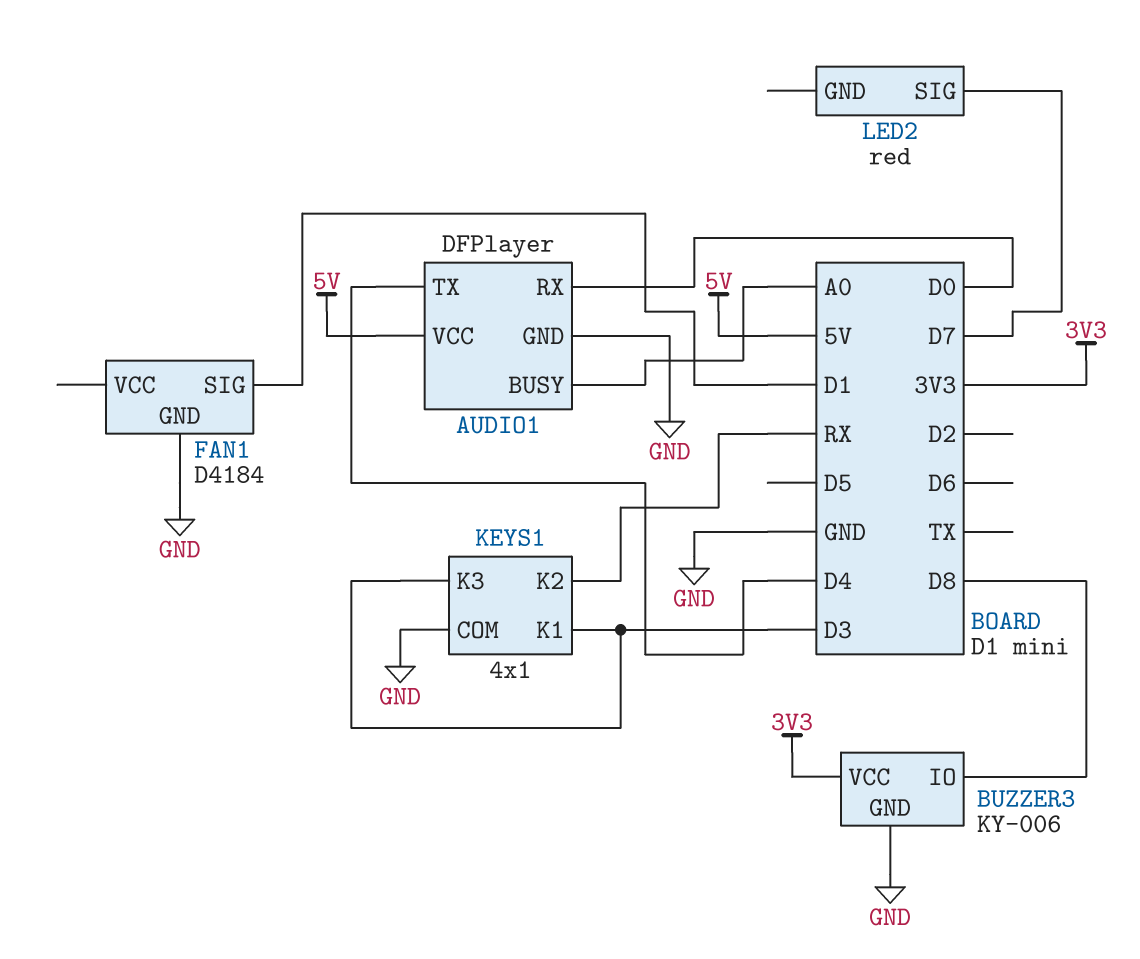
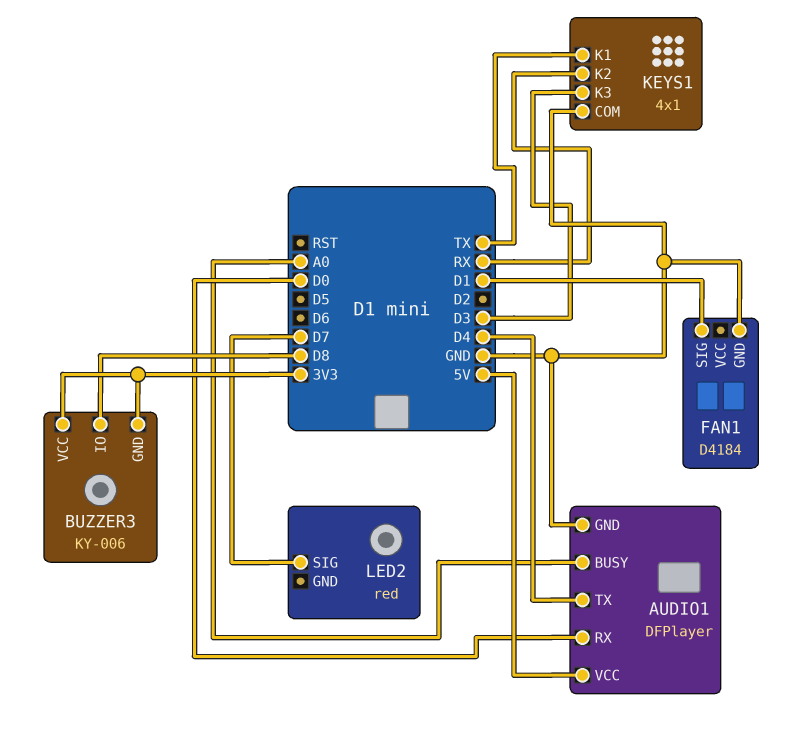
BUZZER3 pin GND: GND -> 3V3
KEYS1 pin K1: D3 -> TX

